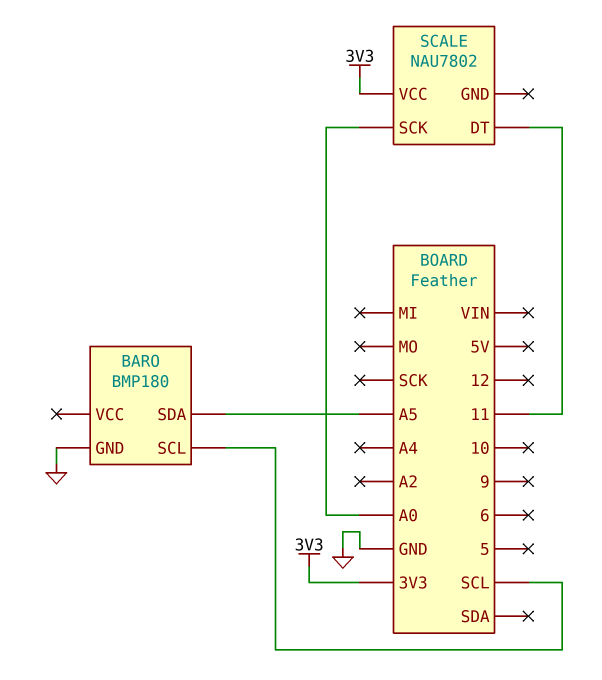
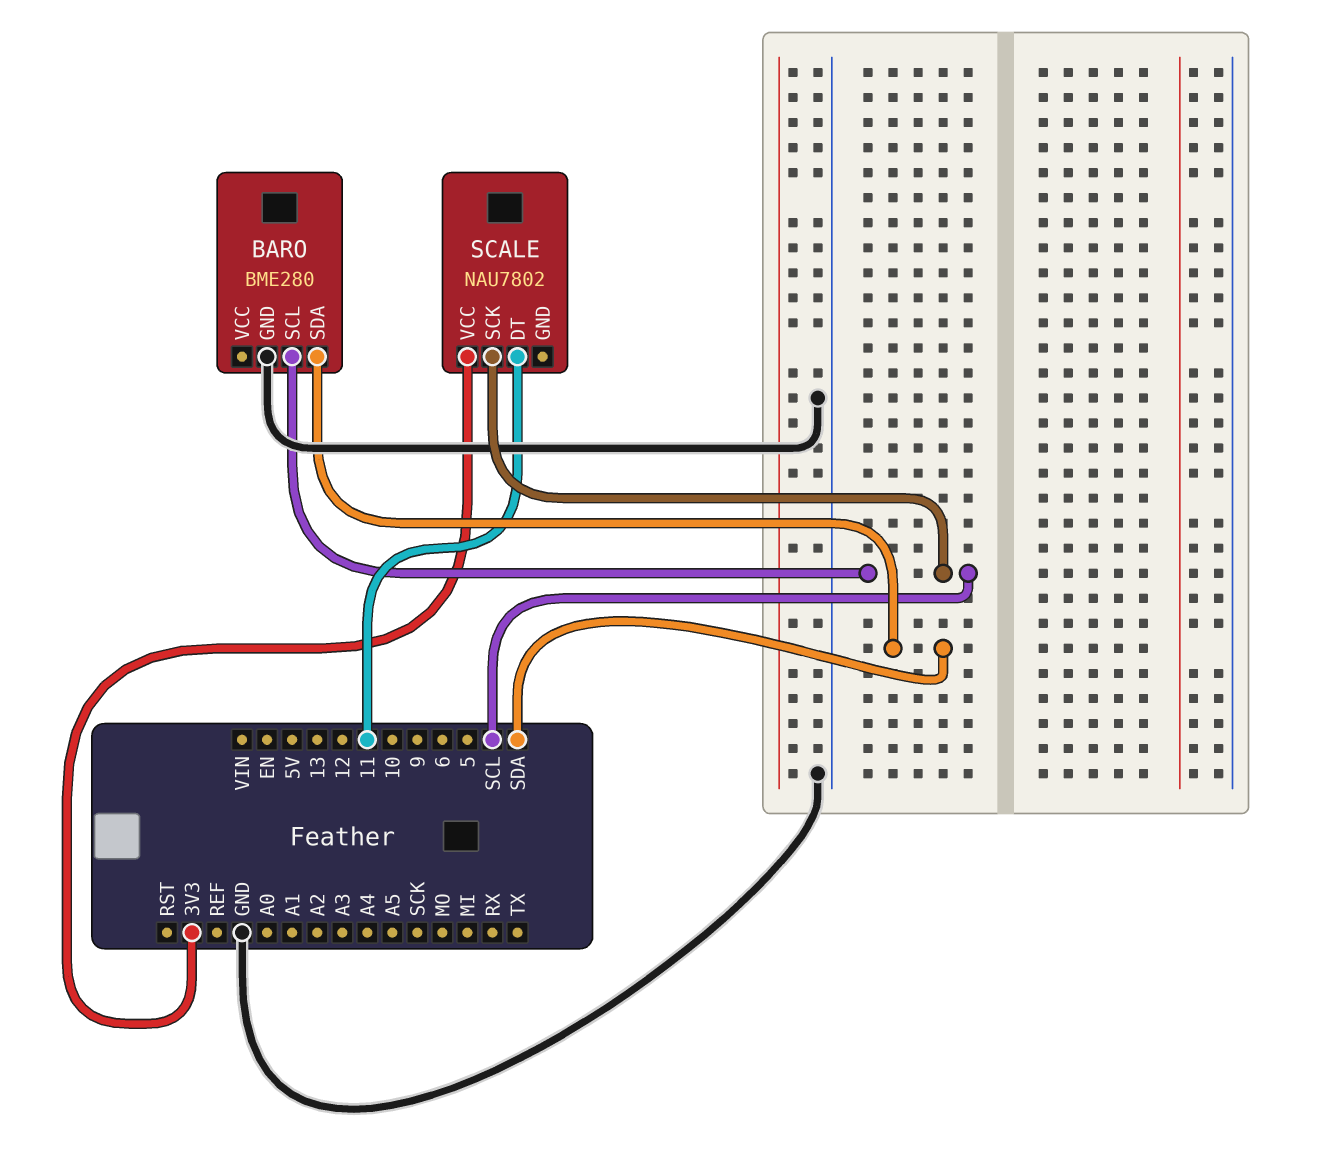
BARO: BMP180 -> BME280
BARO pin SDA: A5 -> SDA
SCALE pin SCK: A0 -> SCL

